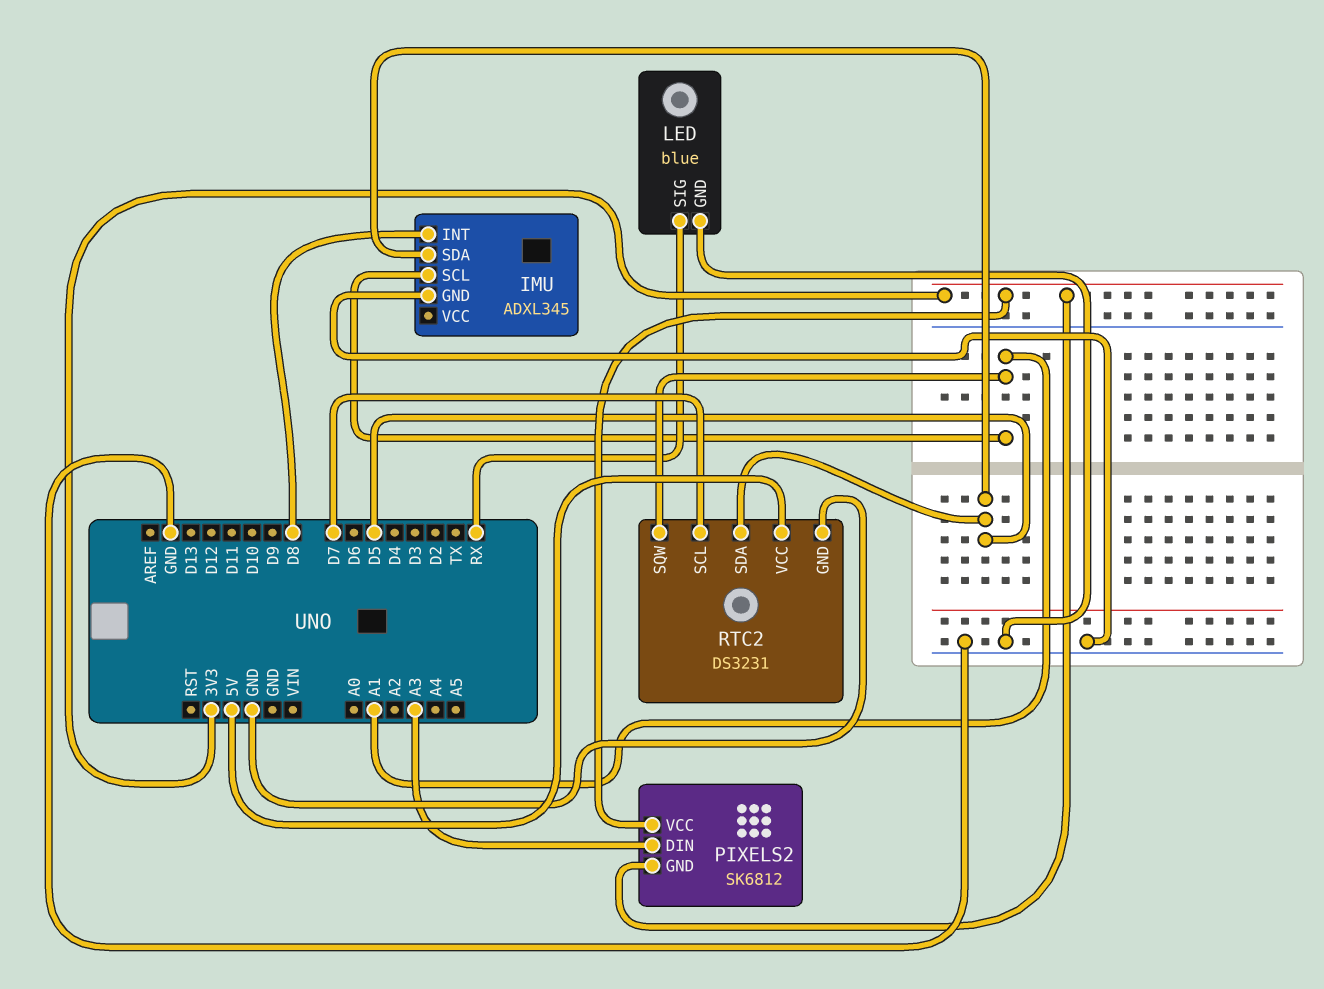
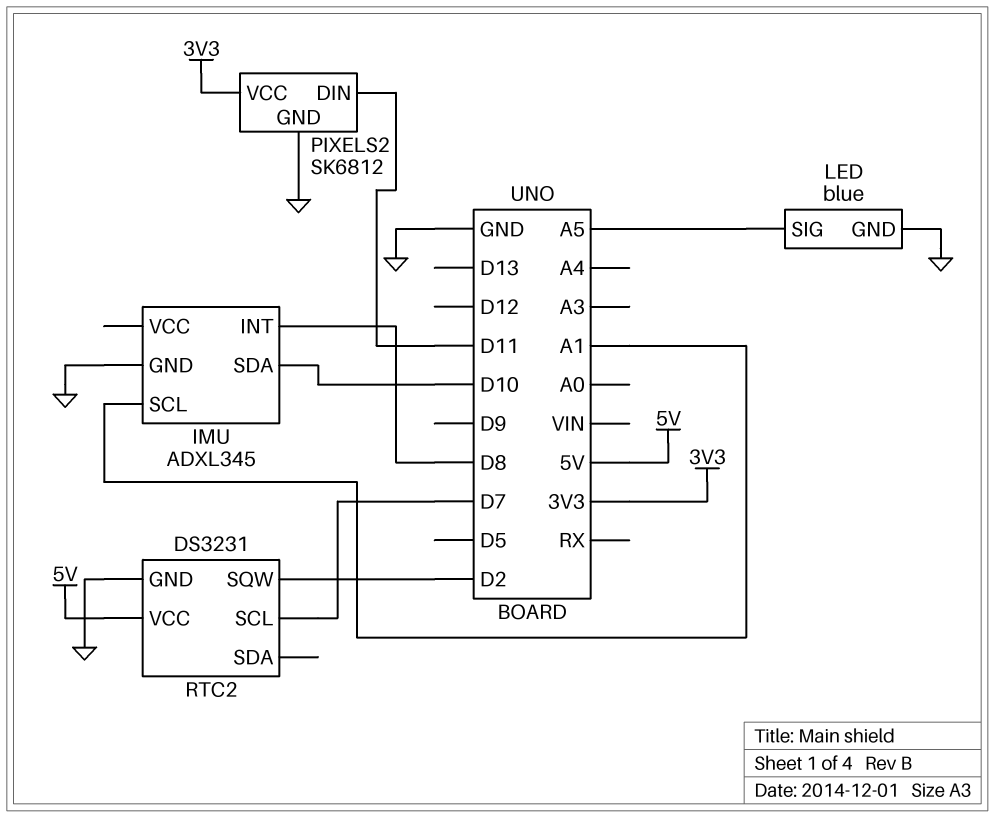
IMU pin SDA: D5 -> D10
LED pin SIG: RX -> A5
PIXELS2 pin DIN: A3 -> D11
PIXELS2 pin GND: 3V3 -> GND
RTC2 pin SDA: D5 -> none
RTC2 pin SQW: A1 -> D2

